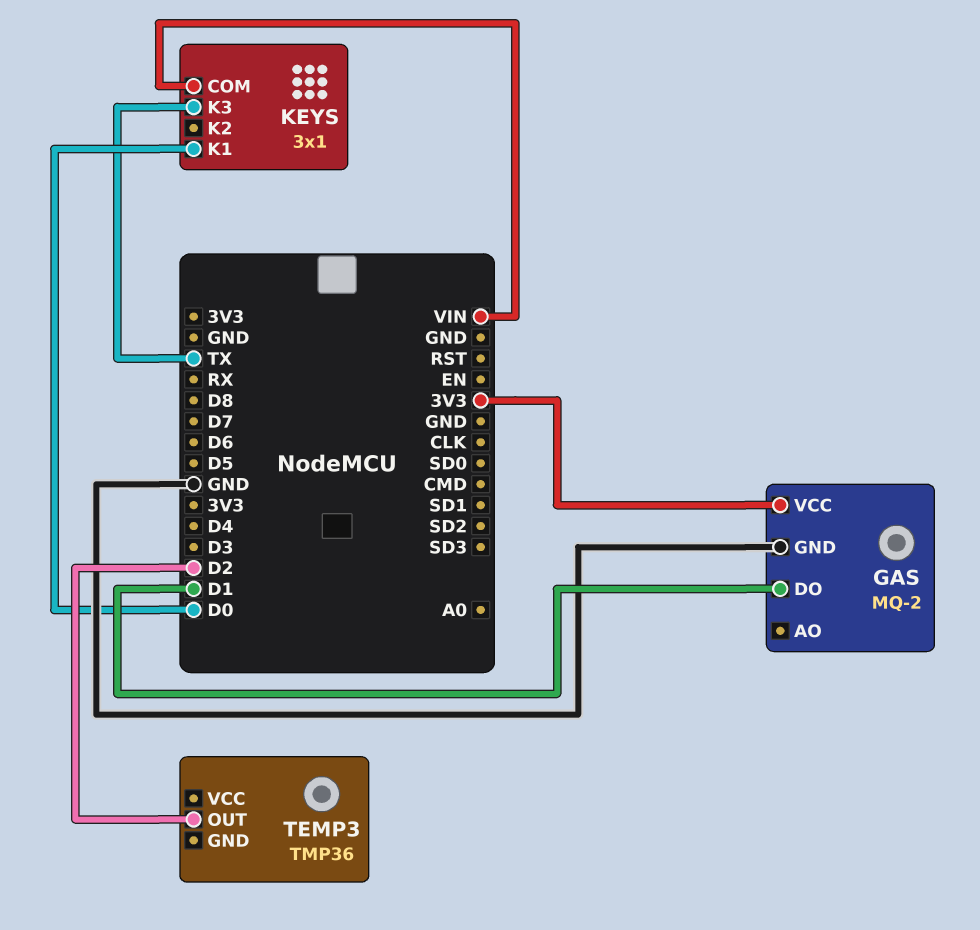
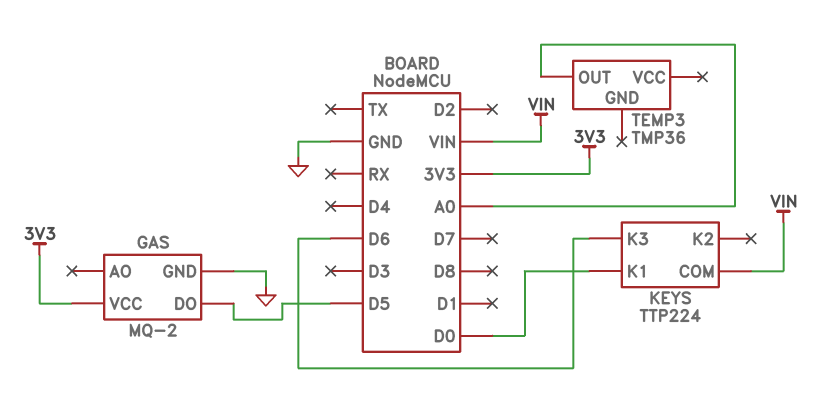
GAS pin DO: D1 -> D5
KEYS: 3x1 -> TTP224
KEYS pin K3: TX -> D6
TEMP3 pin OUT: D2 -> A0

